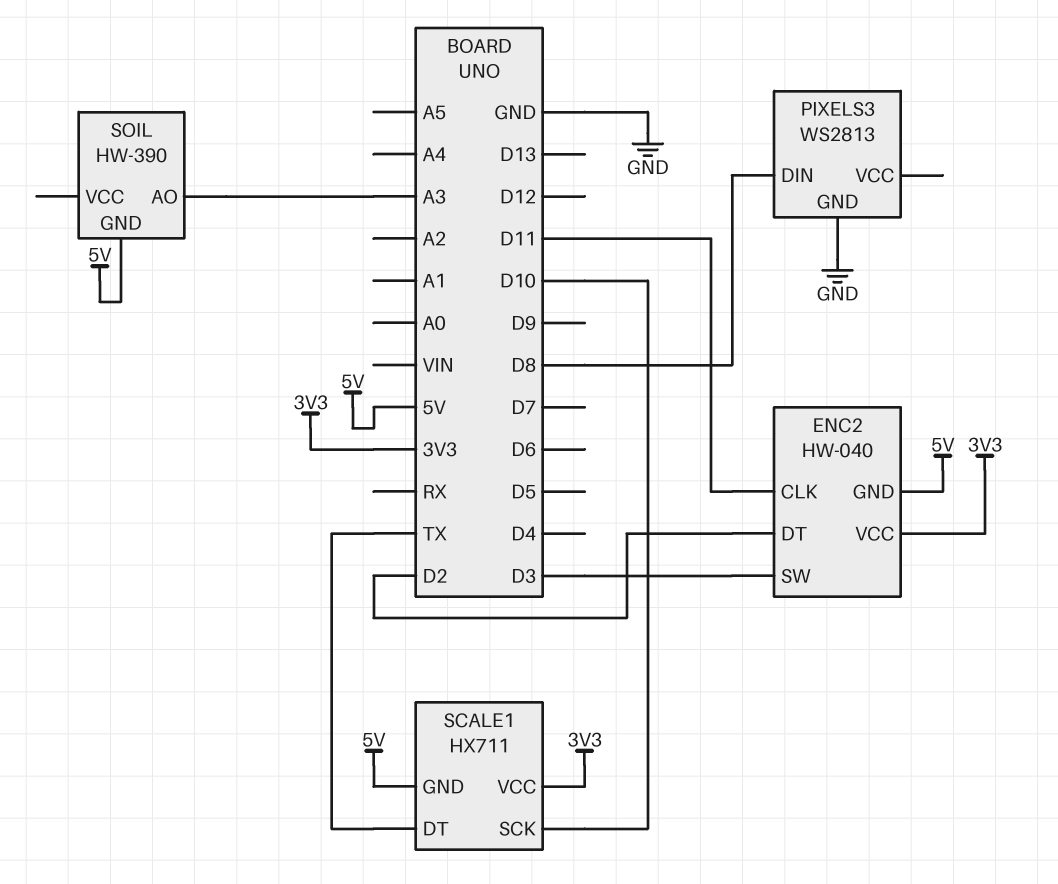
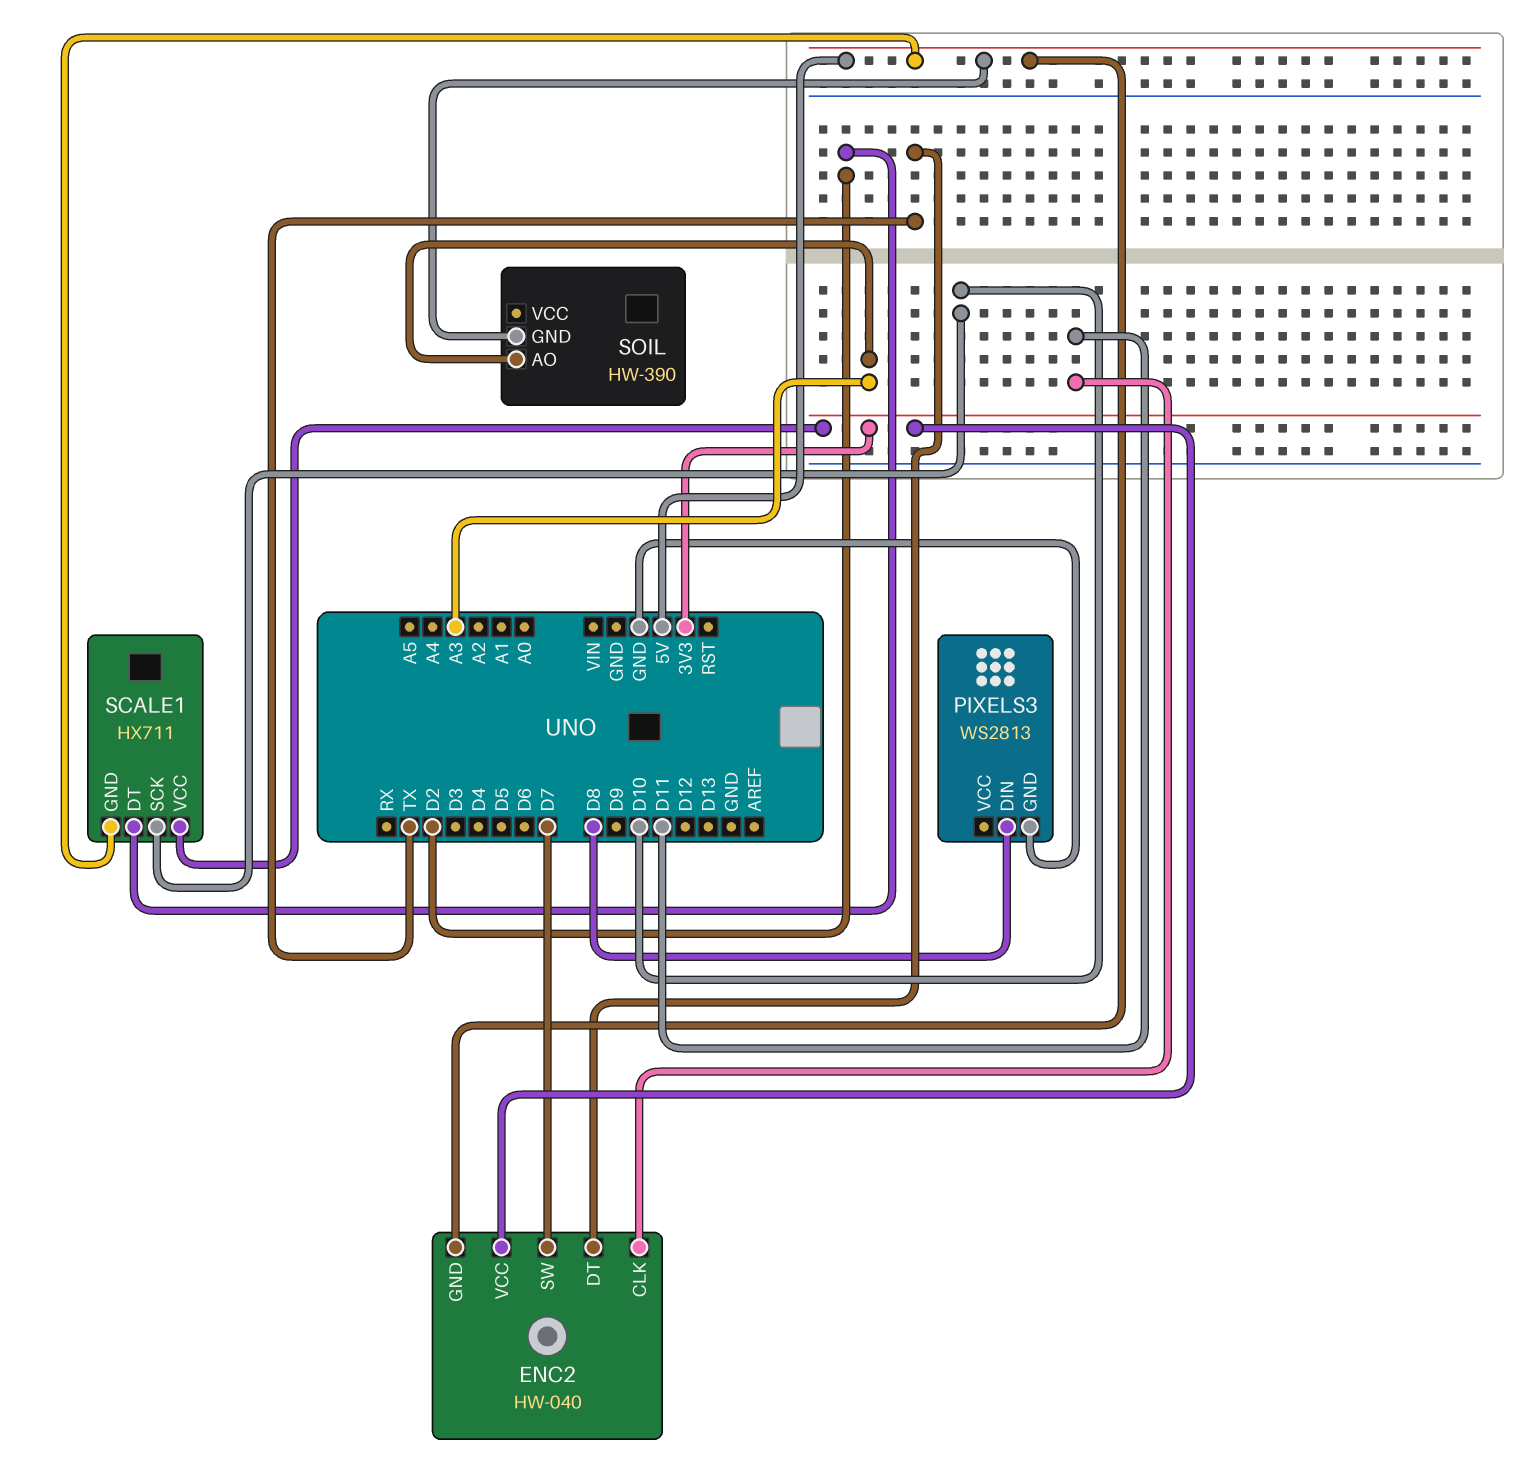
ENC2 pin DT: D2 -> TX
ENC2 pin SW: D3 -> D7
SCALE1 pin DT: TX -> D2

